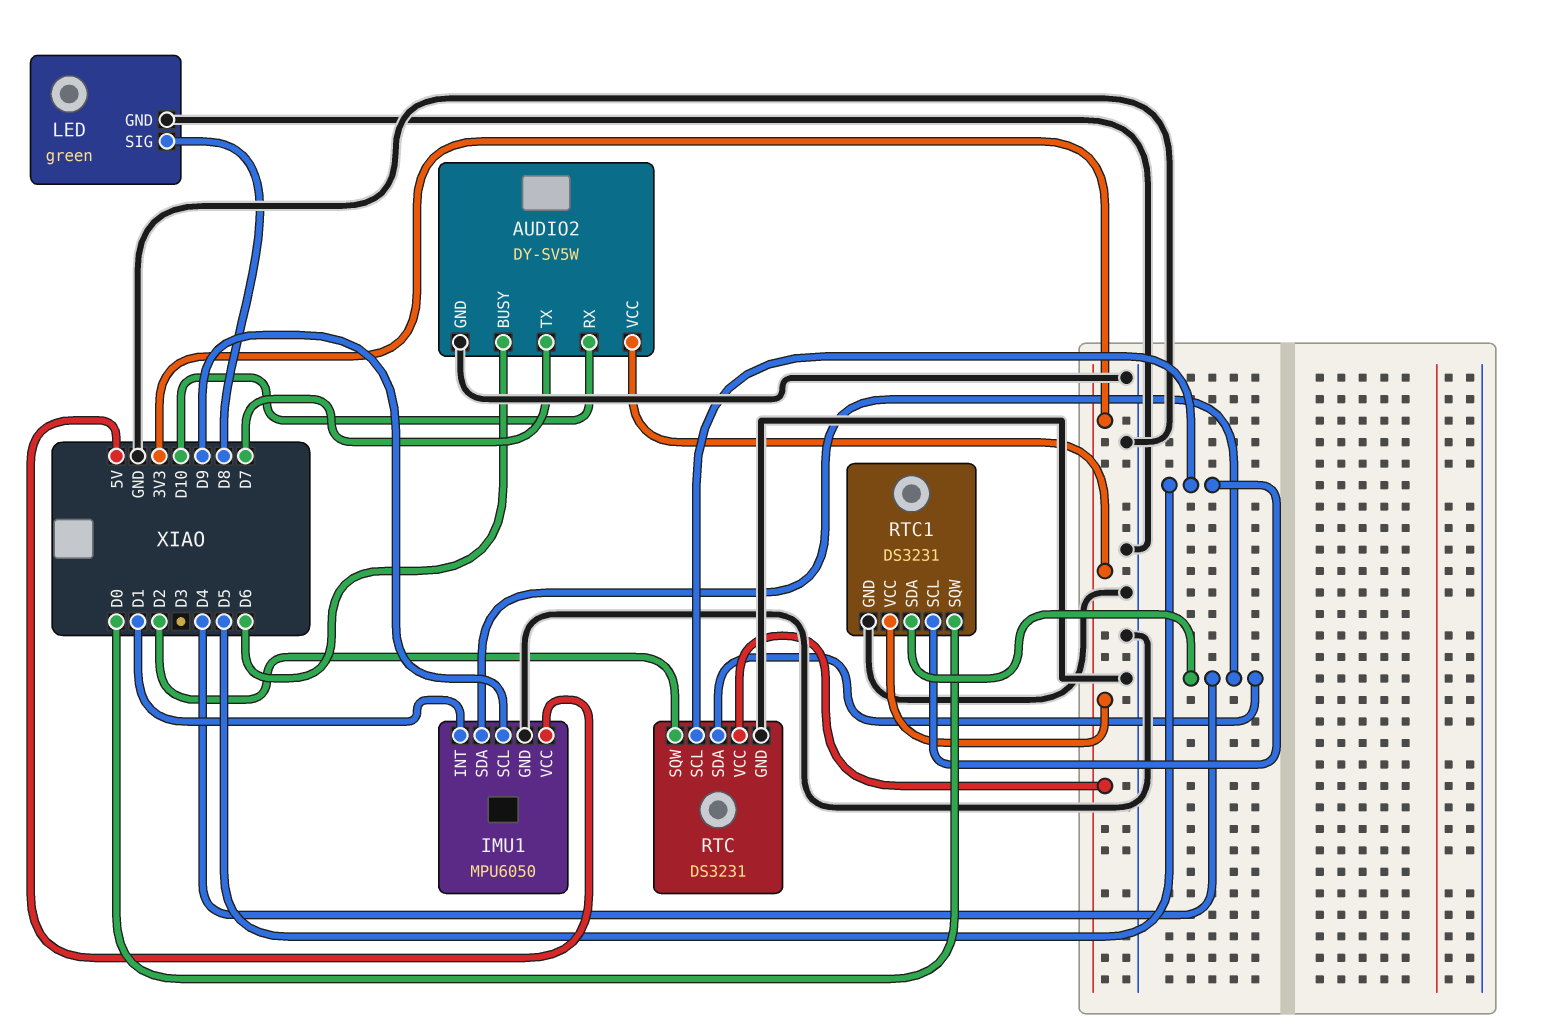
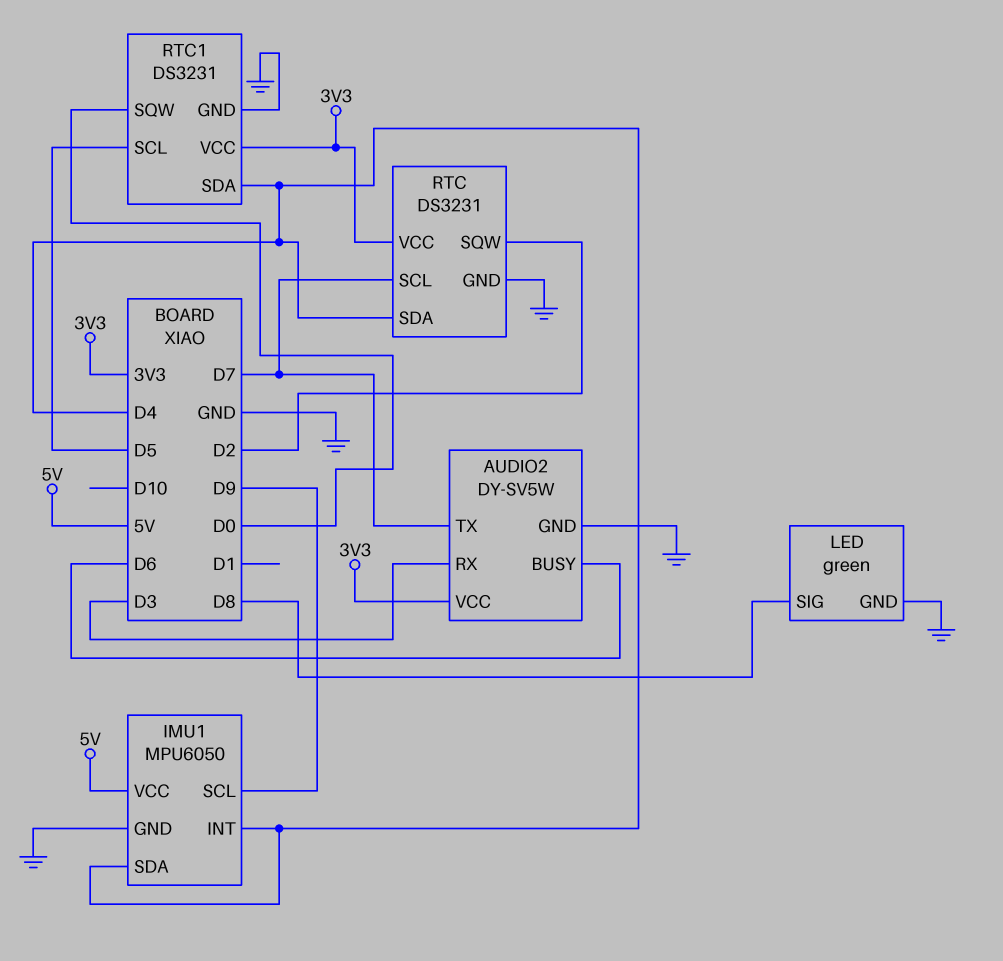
AUDIO2 pin RX: D10 -> D3
IMU1 pin INT: D1 -> D4
RTC pin SCL: D5 -> D7

